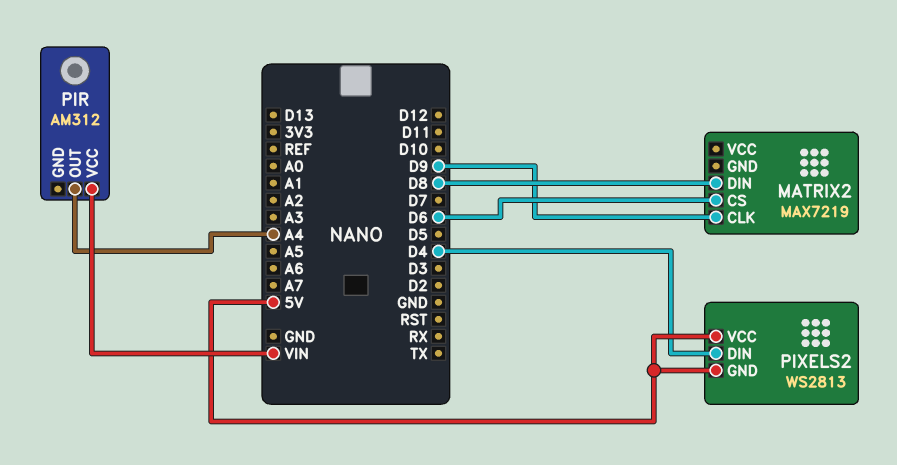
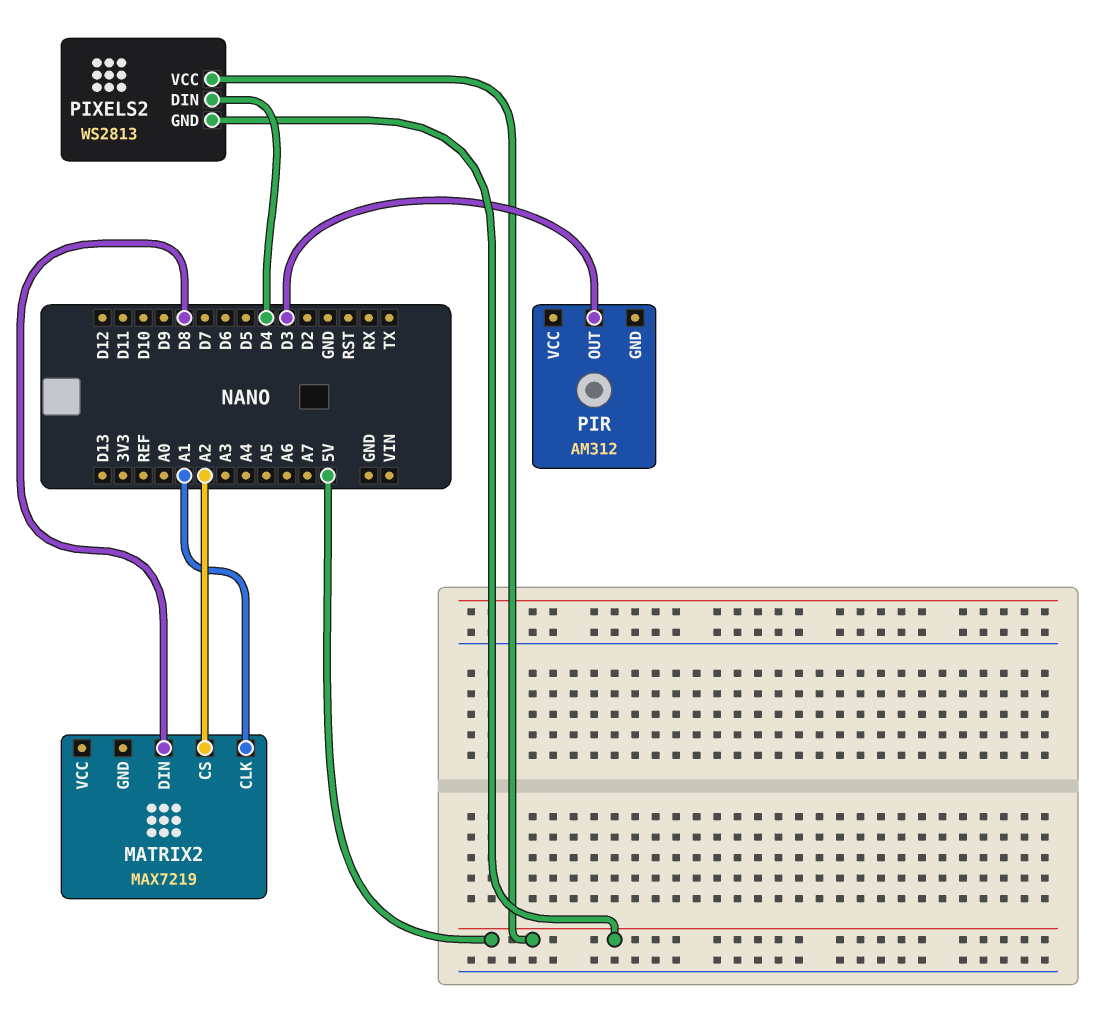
MATRIX2 pin CLK: D9 -> A1
MATRIX2 pin CS: D6 -> A2
PIR pin OUT: A4 -> D3
PIR pin VCC: VIN -> none

